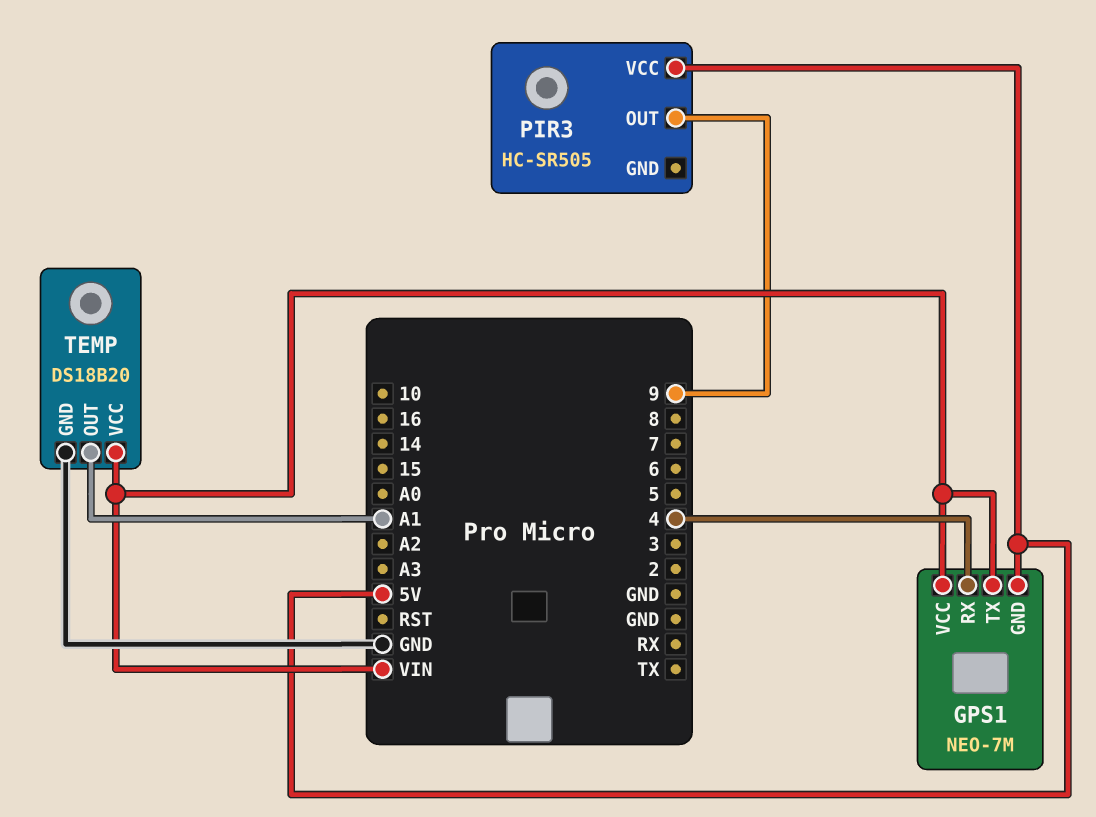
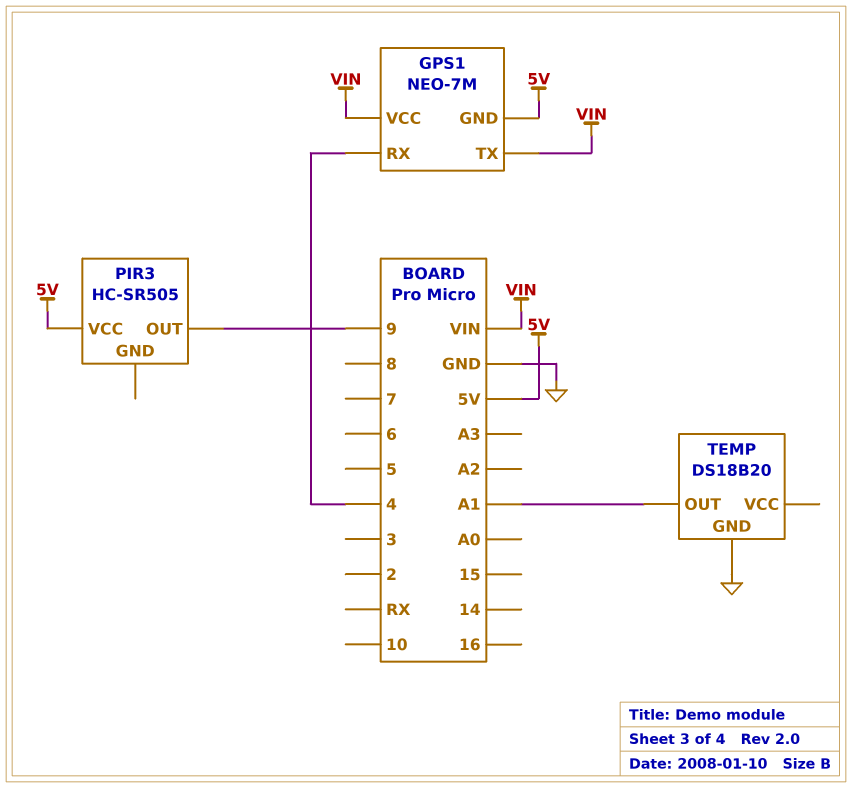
TEMP pin VCC: VIN -> none

